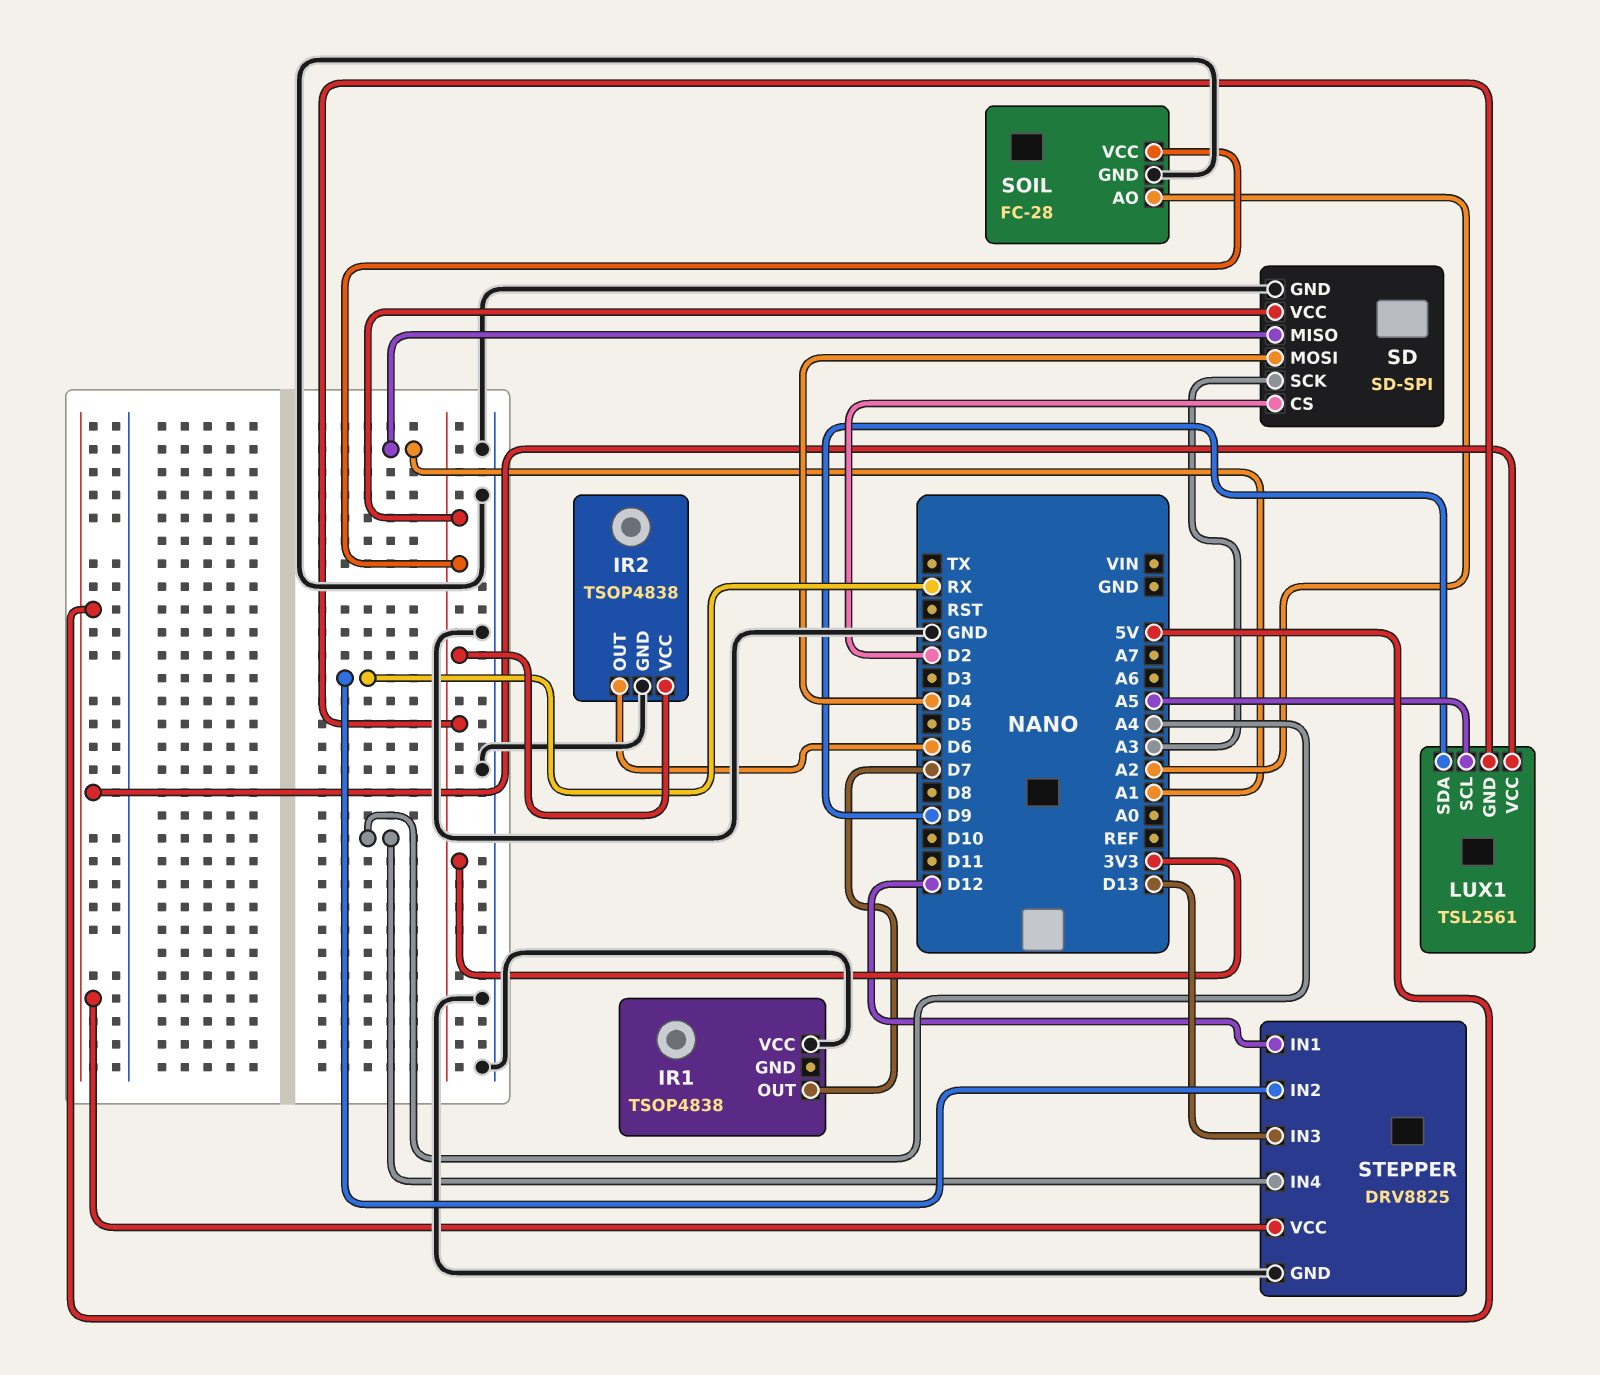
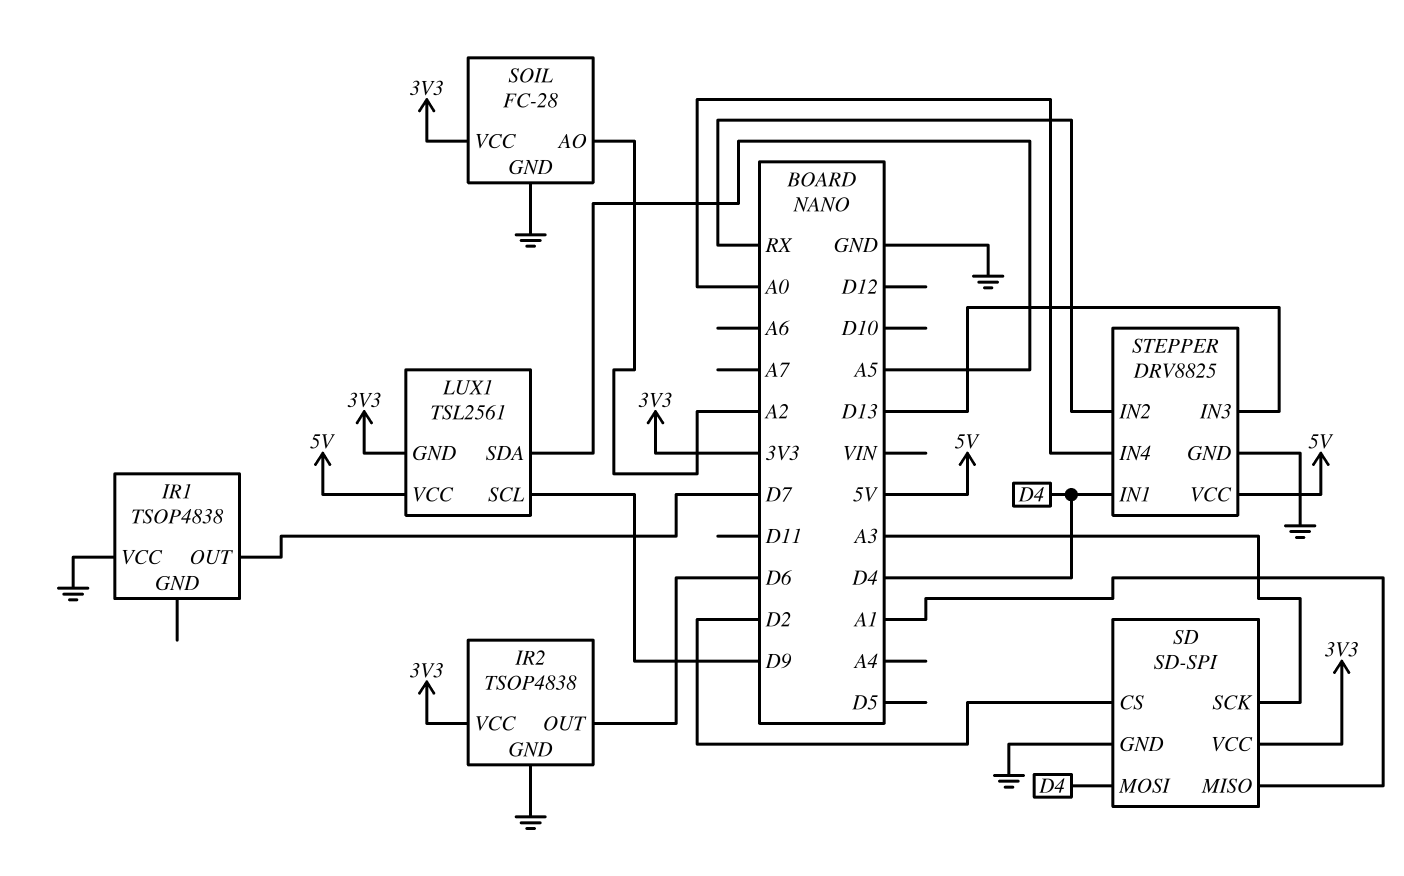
LUX1 pin SCL: A5 -> D9
LUX1 pin SDA: D9 -> A5
STEPPER pin IN1: D12 -> D4
STEPPER pin IN4: A4 -> A0

